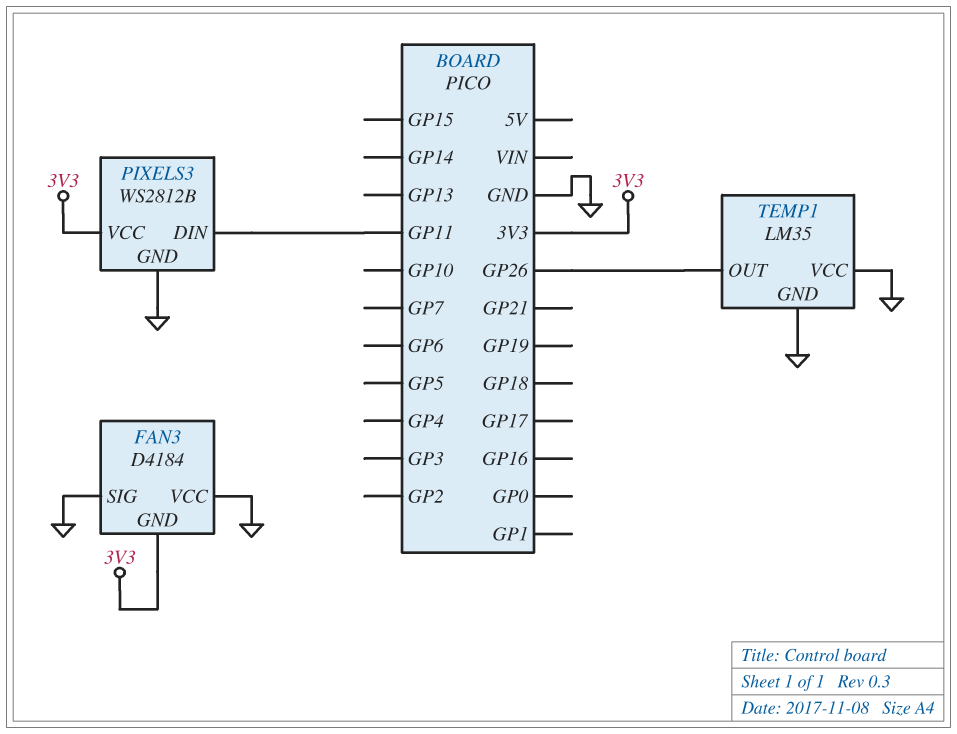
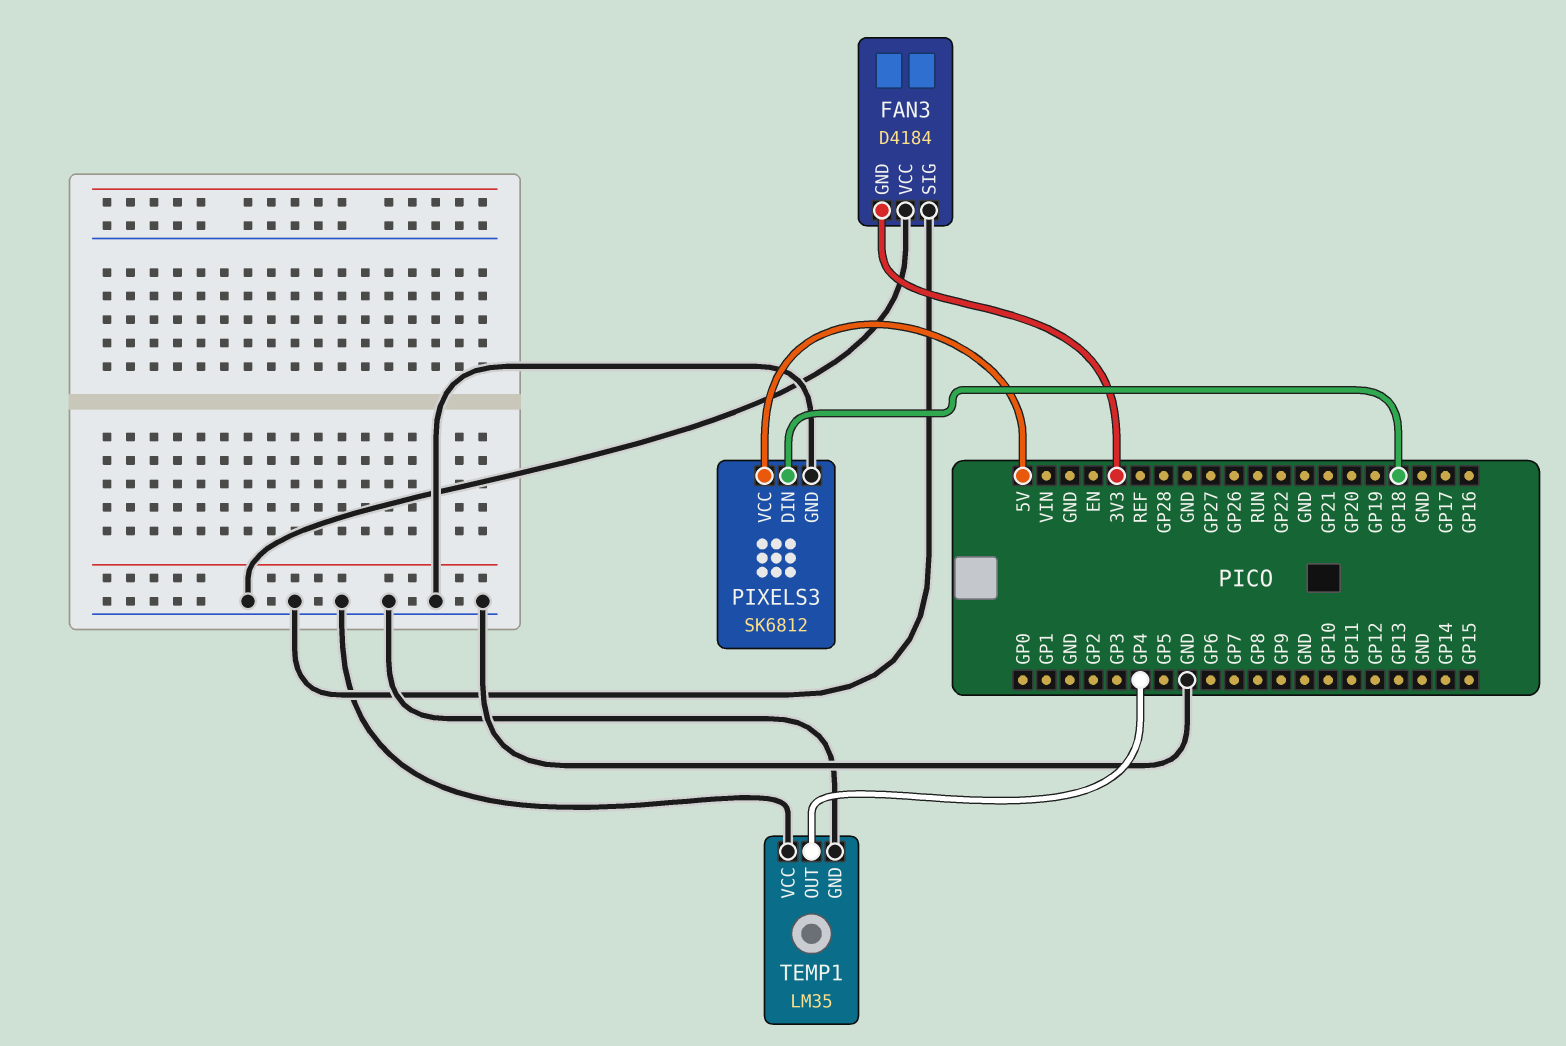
PIXELS3: WS2812B -> SK6812
PIXELS3 pin DIN: GP11 -> GP18
PIXELS3 pin VCC: 3V3 -> 5V
TEMP1 pin OUT: GP26 -> GP4

